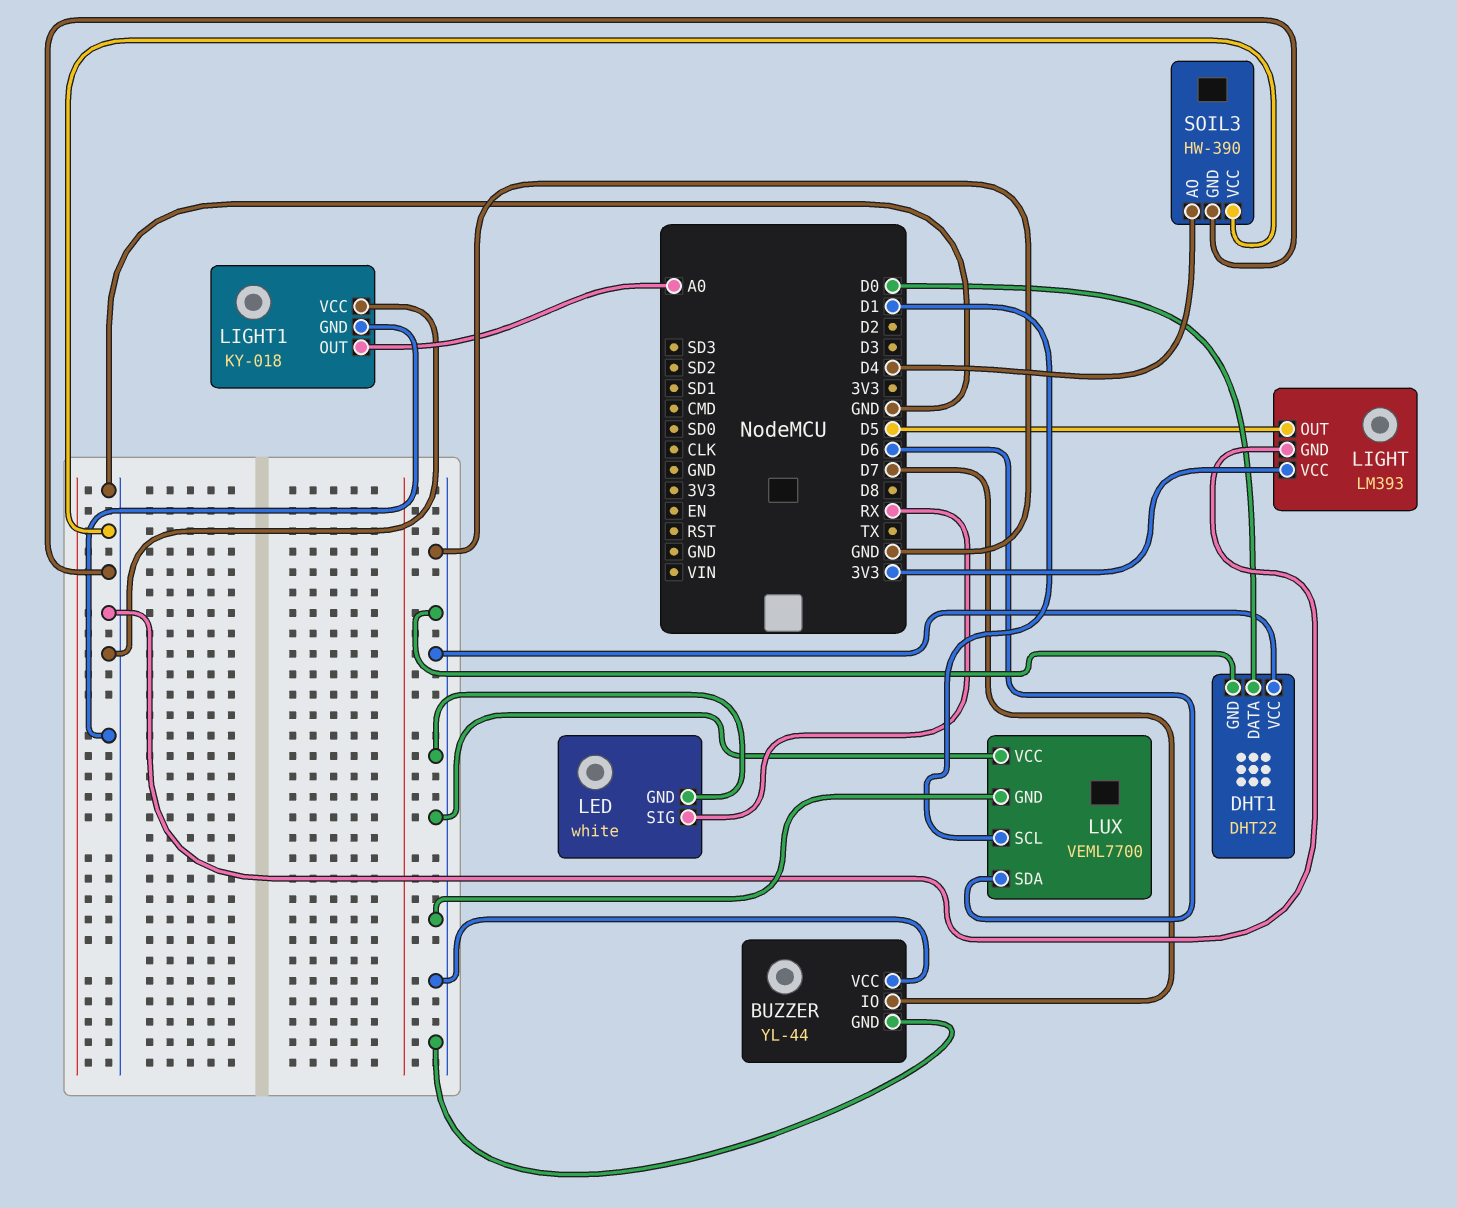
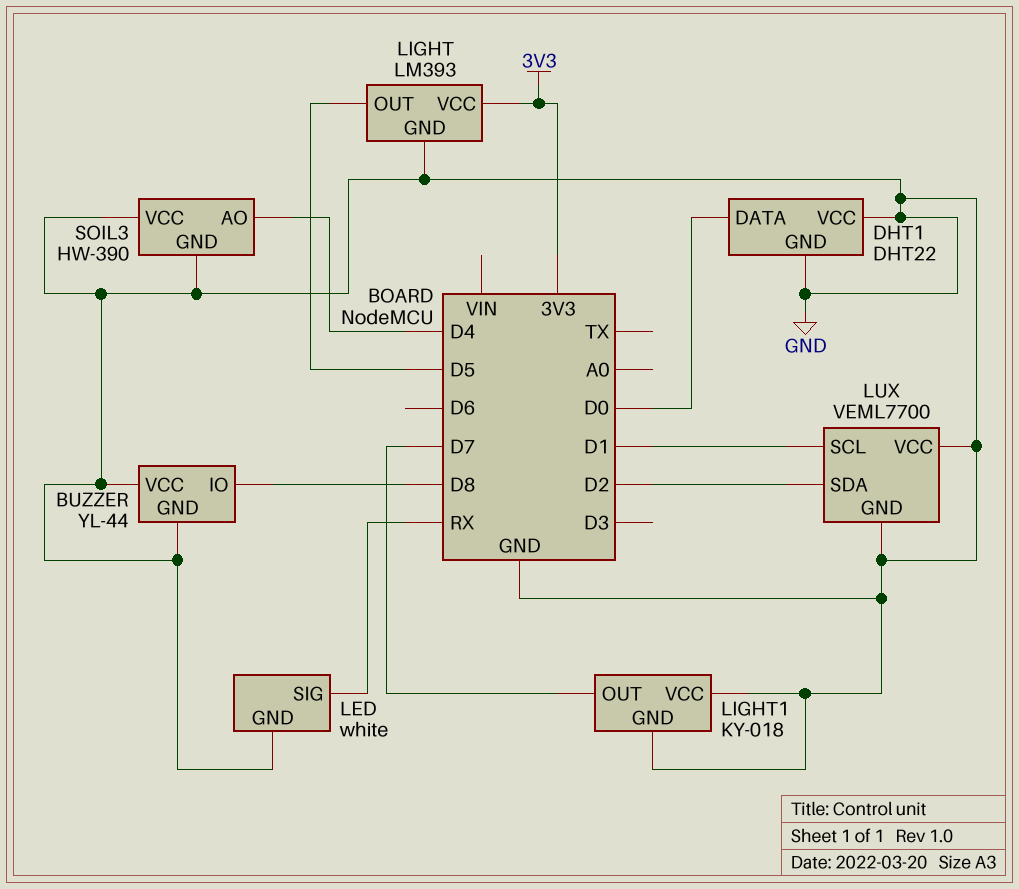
BUZZER pin IO: D7 -> D8
LIGHT1 pin OUT: A0 -> D7
LUX pin SDA: D6 -> D2

